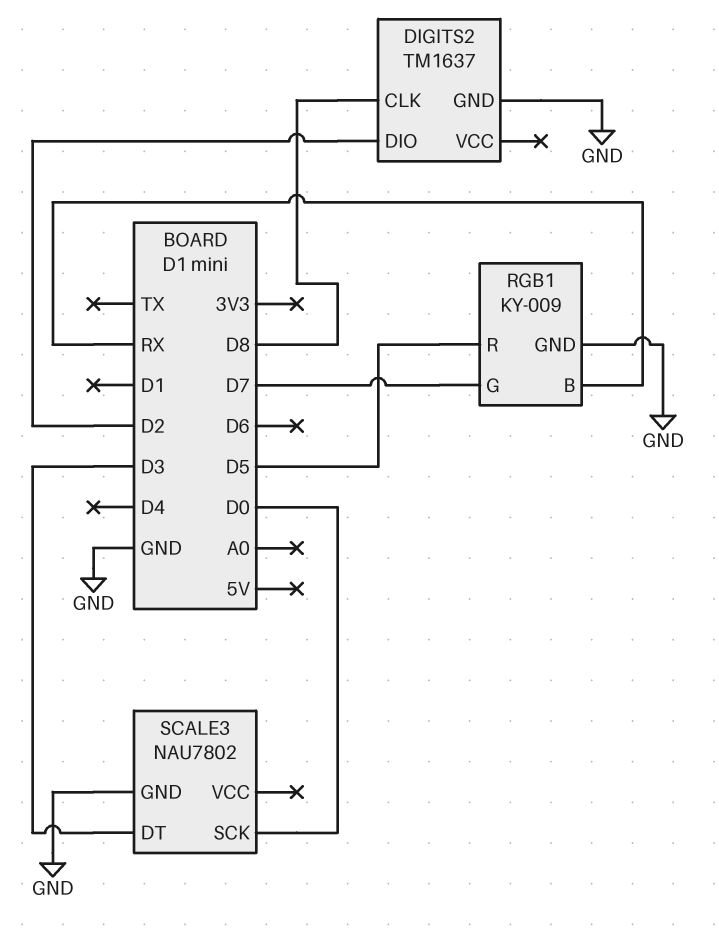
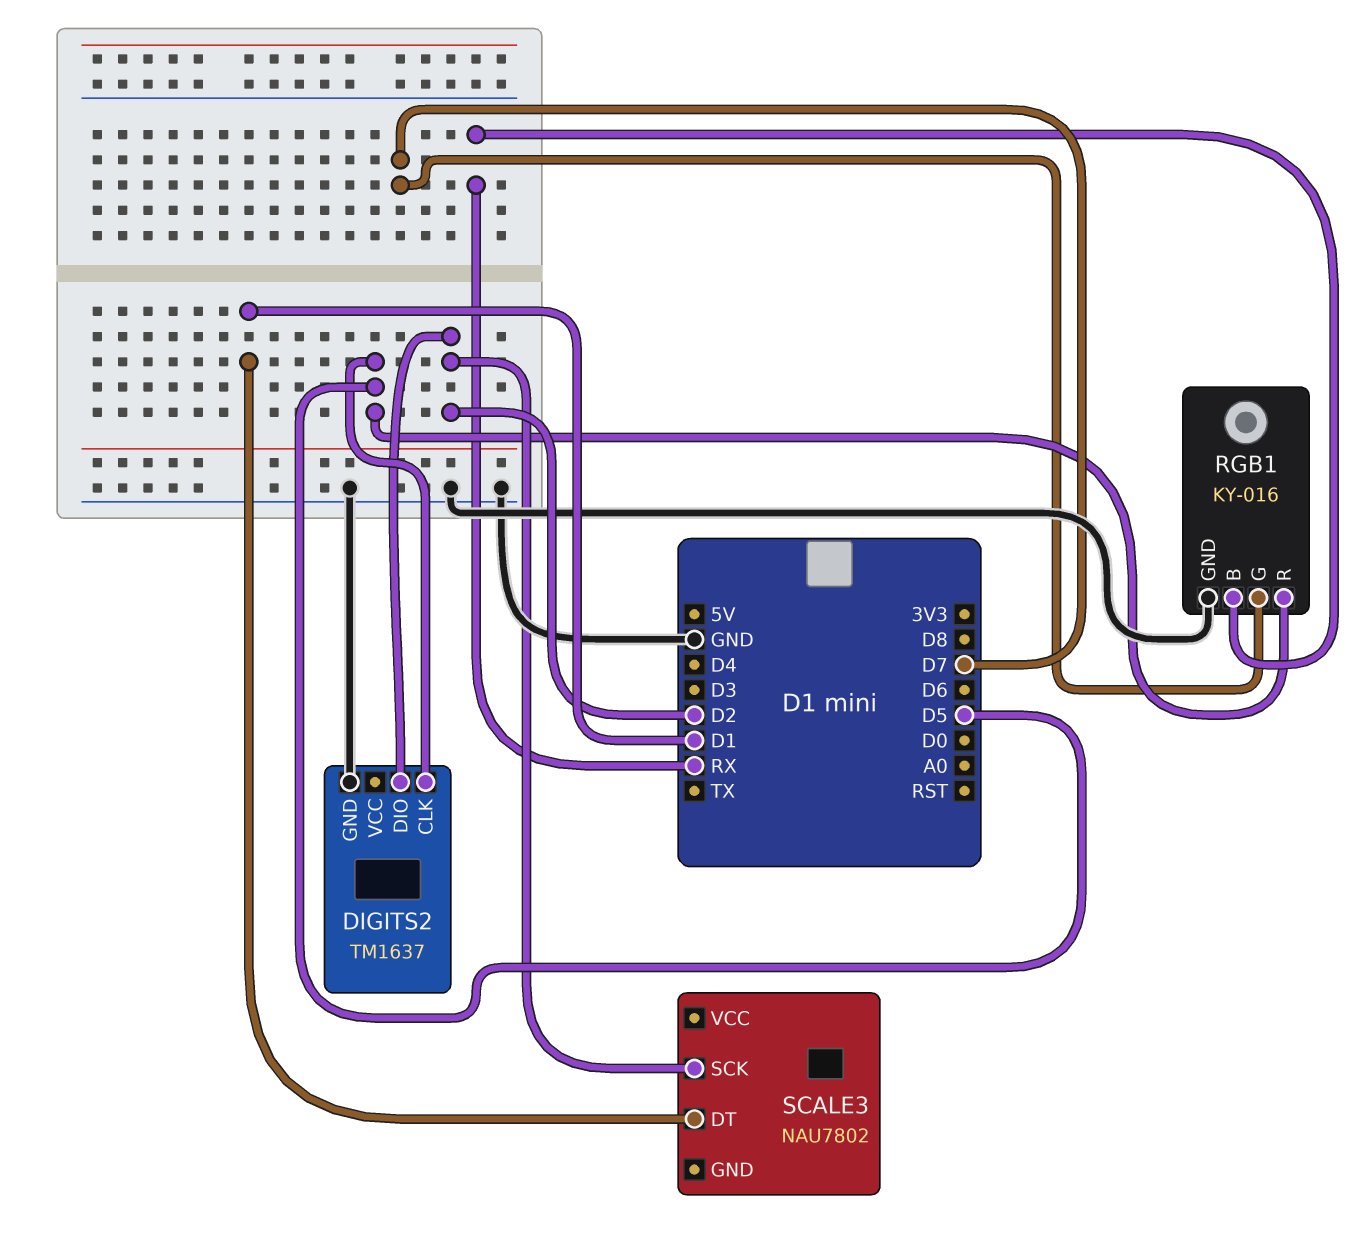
DIGITS2 pin CLK: D8 -> D5
RGB1: KY-009 -> KY-016
SCALE3 pin DT: D3 -> D1
SCALE3 pin GND: GND -> none
SCALE3 pin SCK: D0 -> D2

